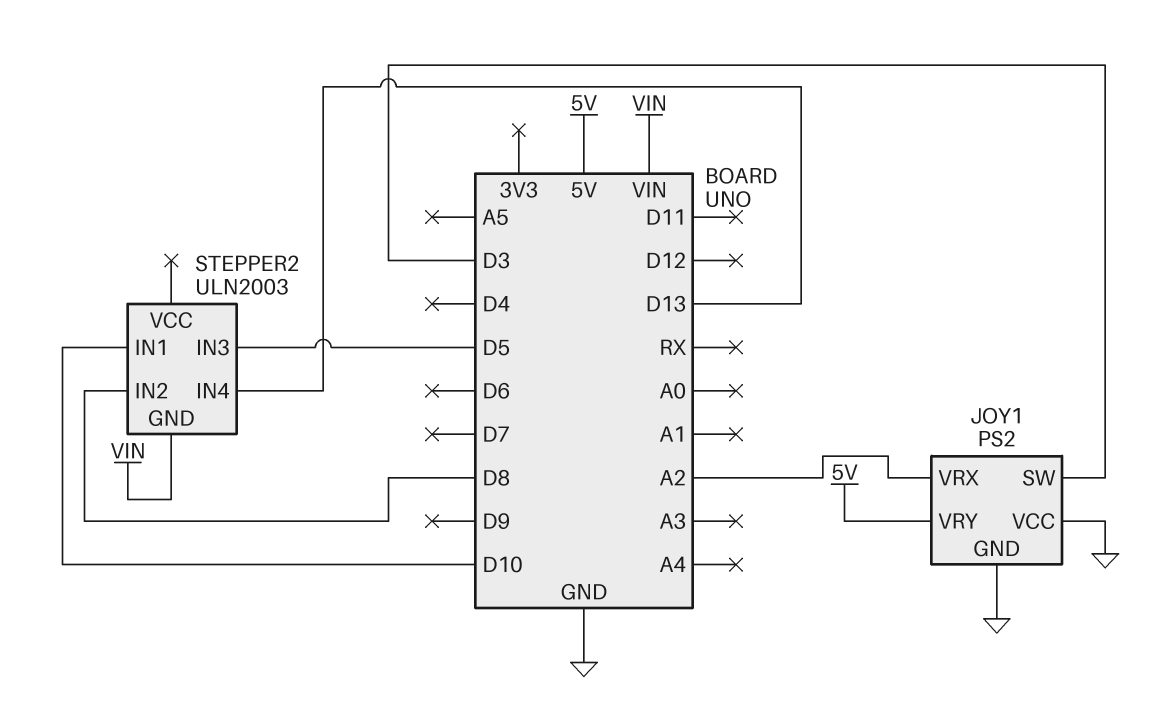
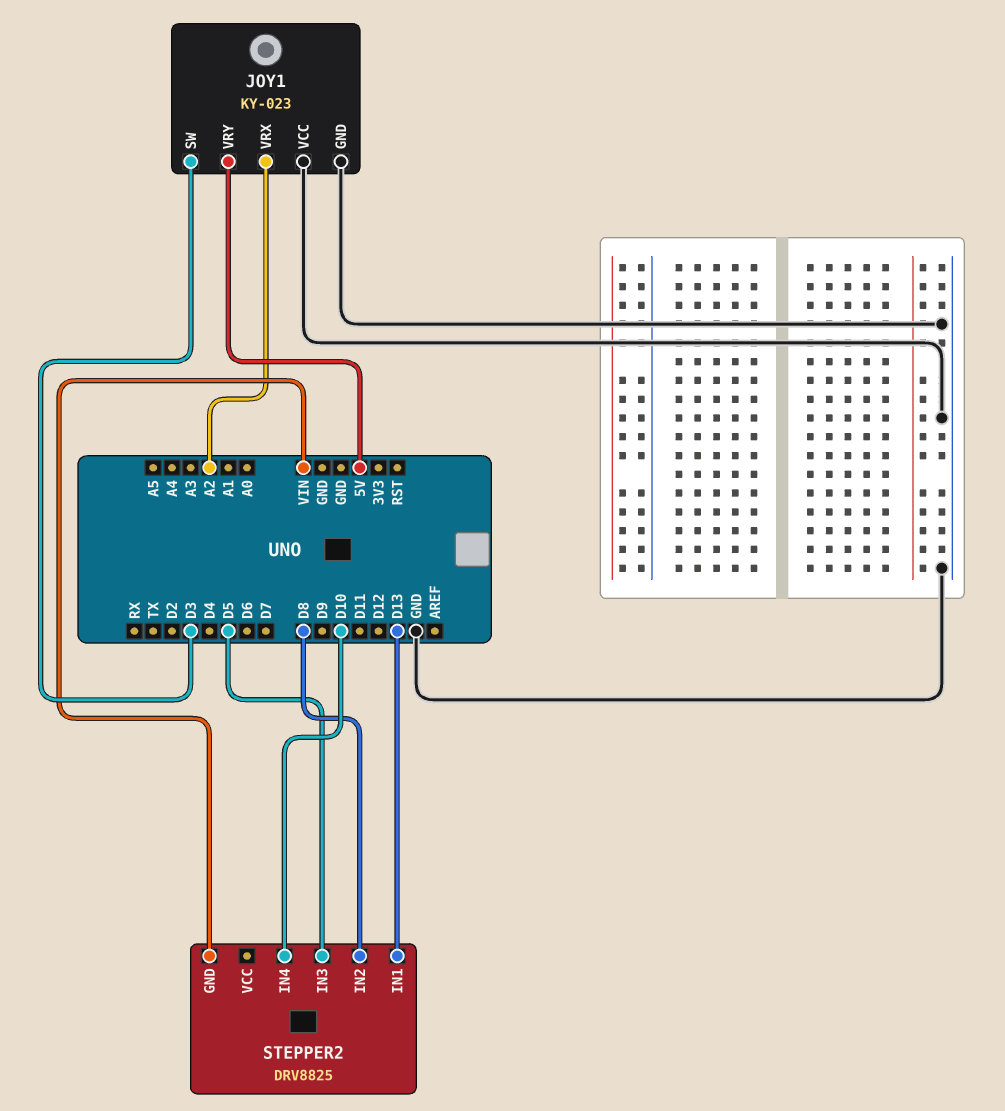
JOY1: PS2 -> KY-023
STEPPER2: ULN2003 -> DRV8825
STEPPER2 pin IN1: D10 -> D13
STEPPER2 pin IN4: D13 -> D10

